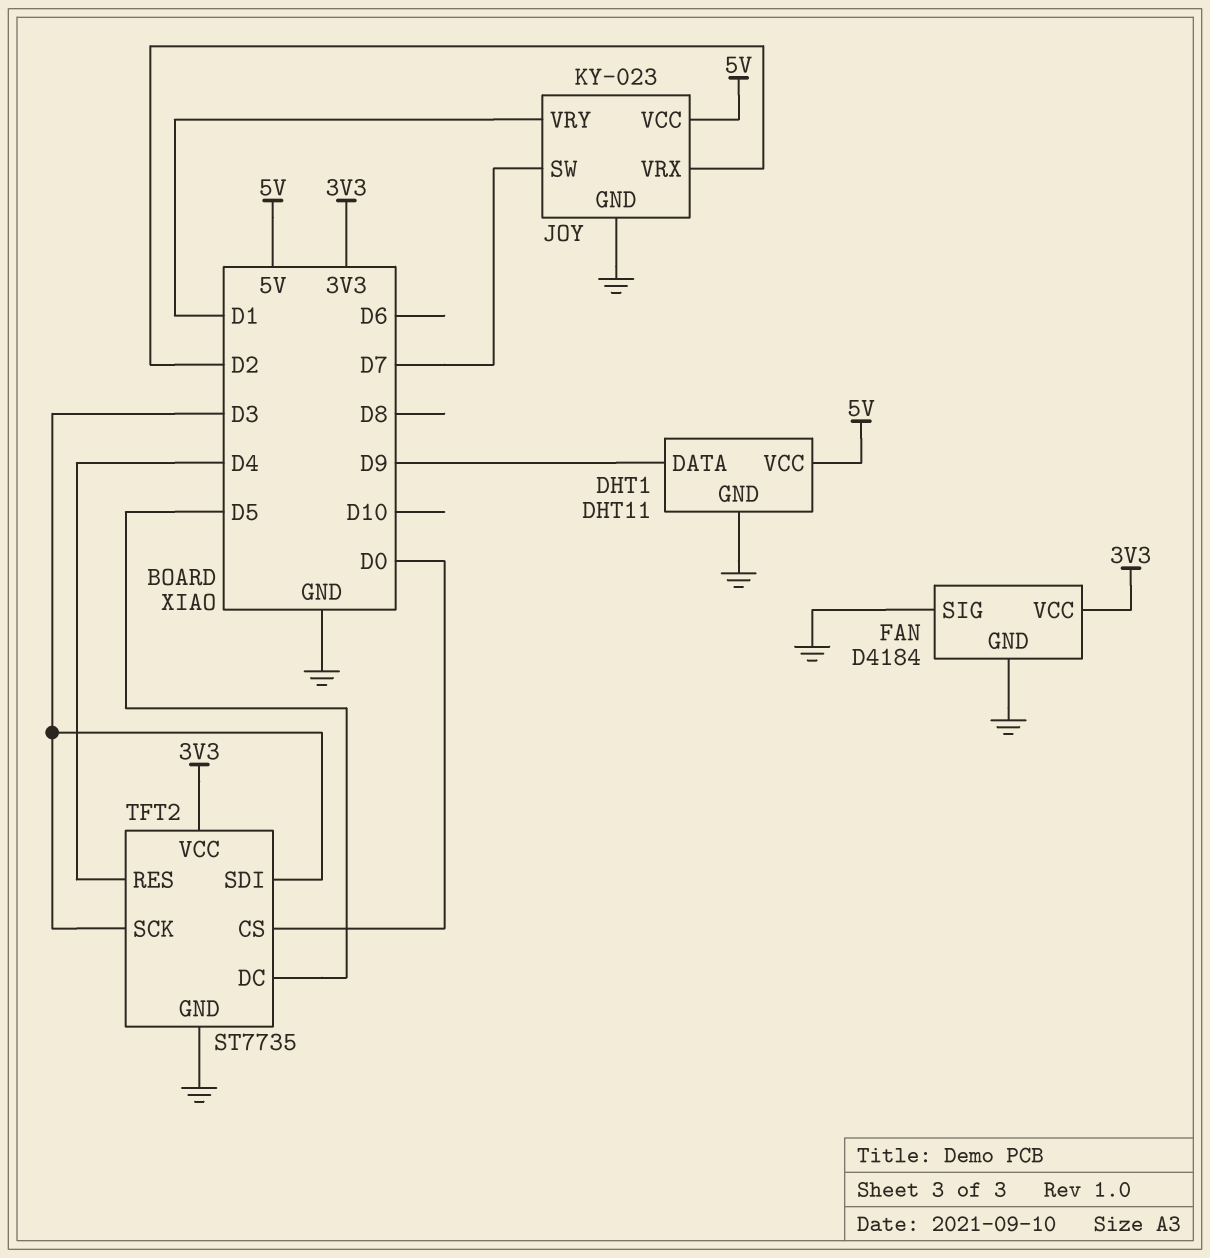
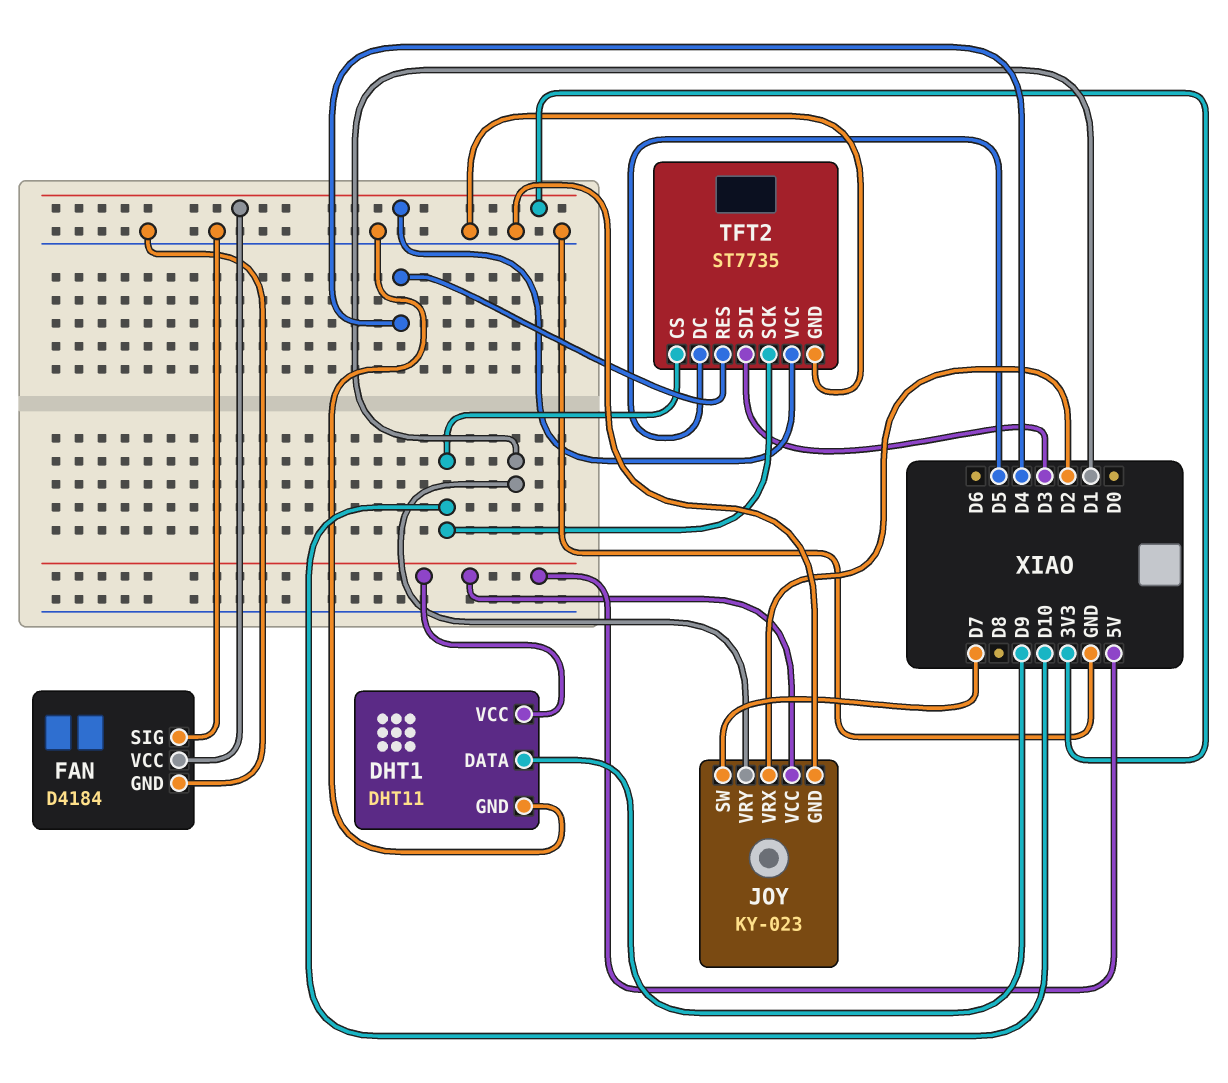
TFT2 pin CS: D0 -> D10
TFT2 pin SCK: D3 -> D10

